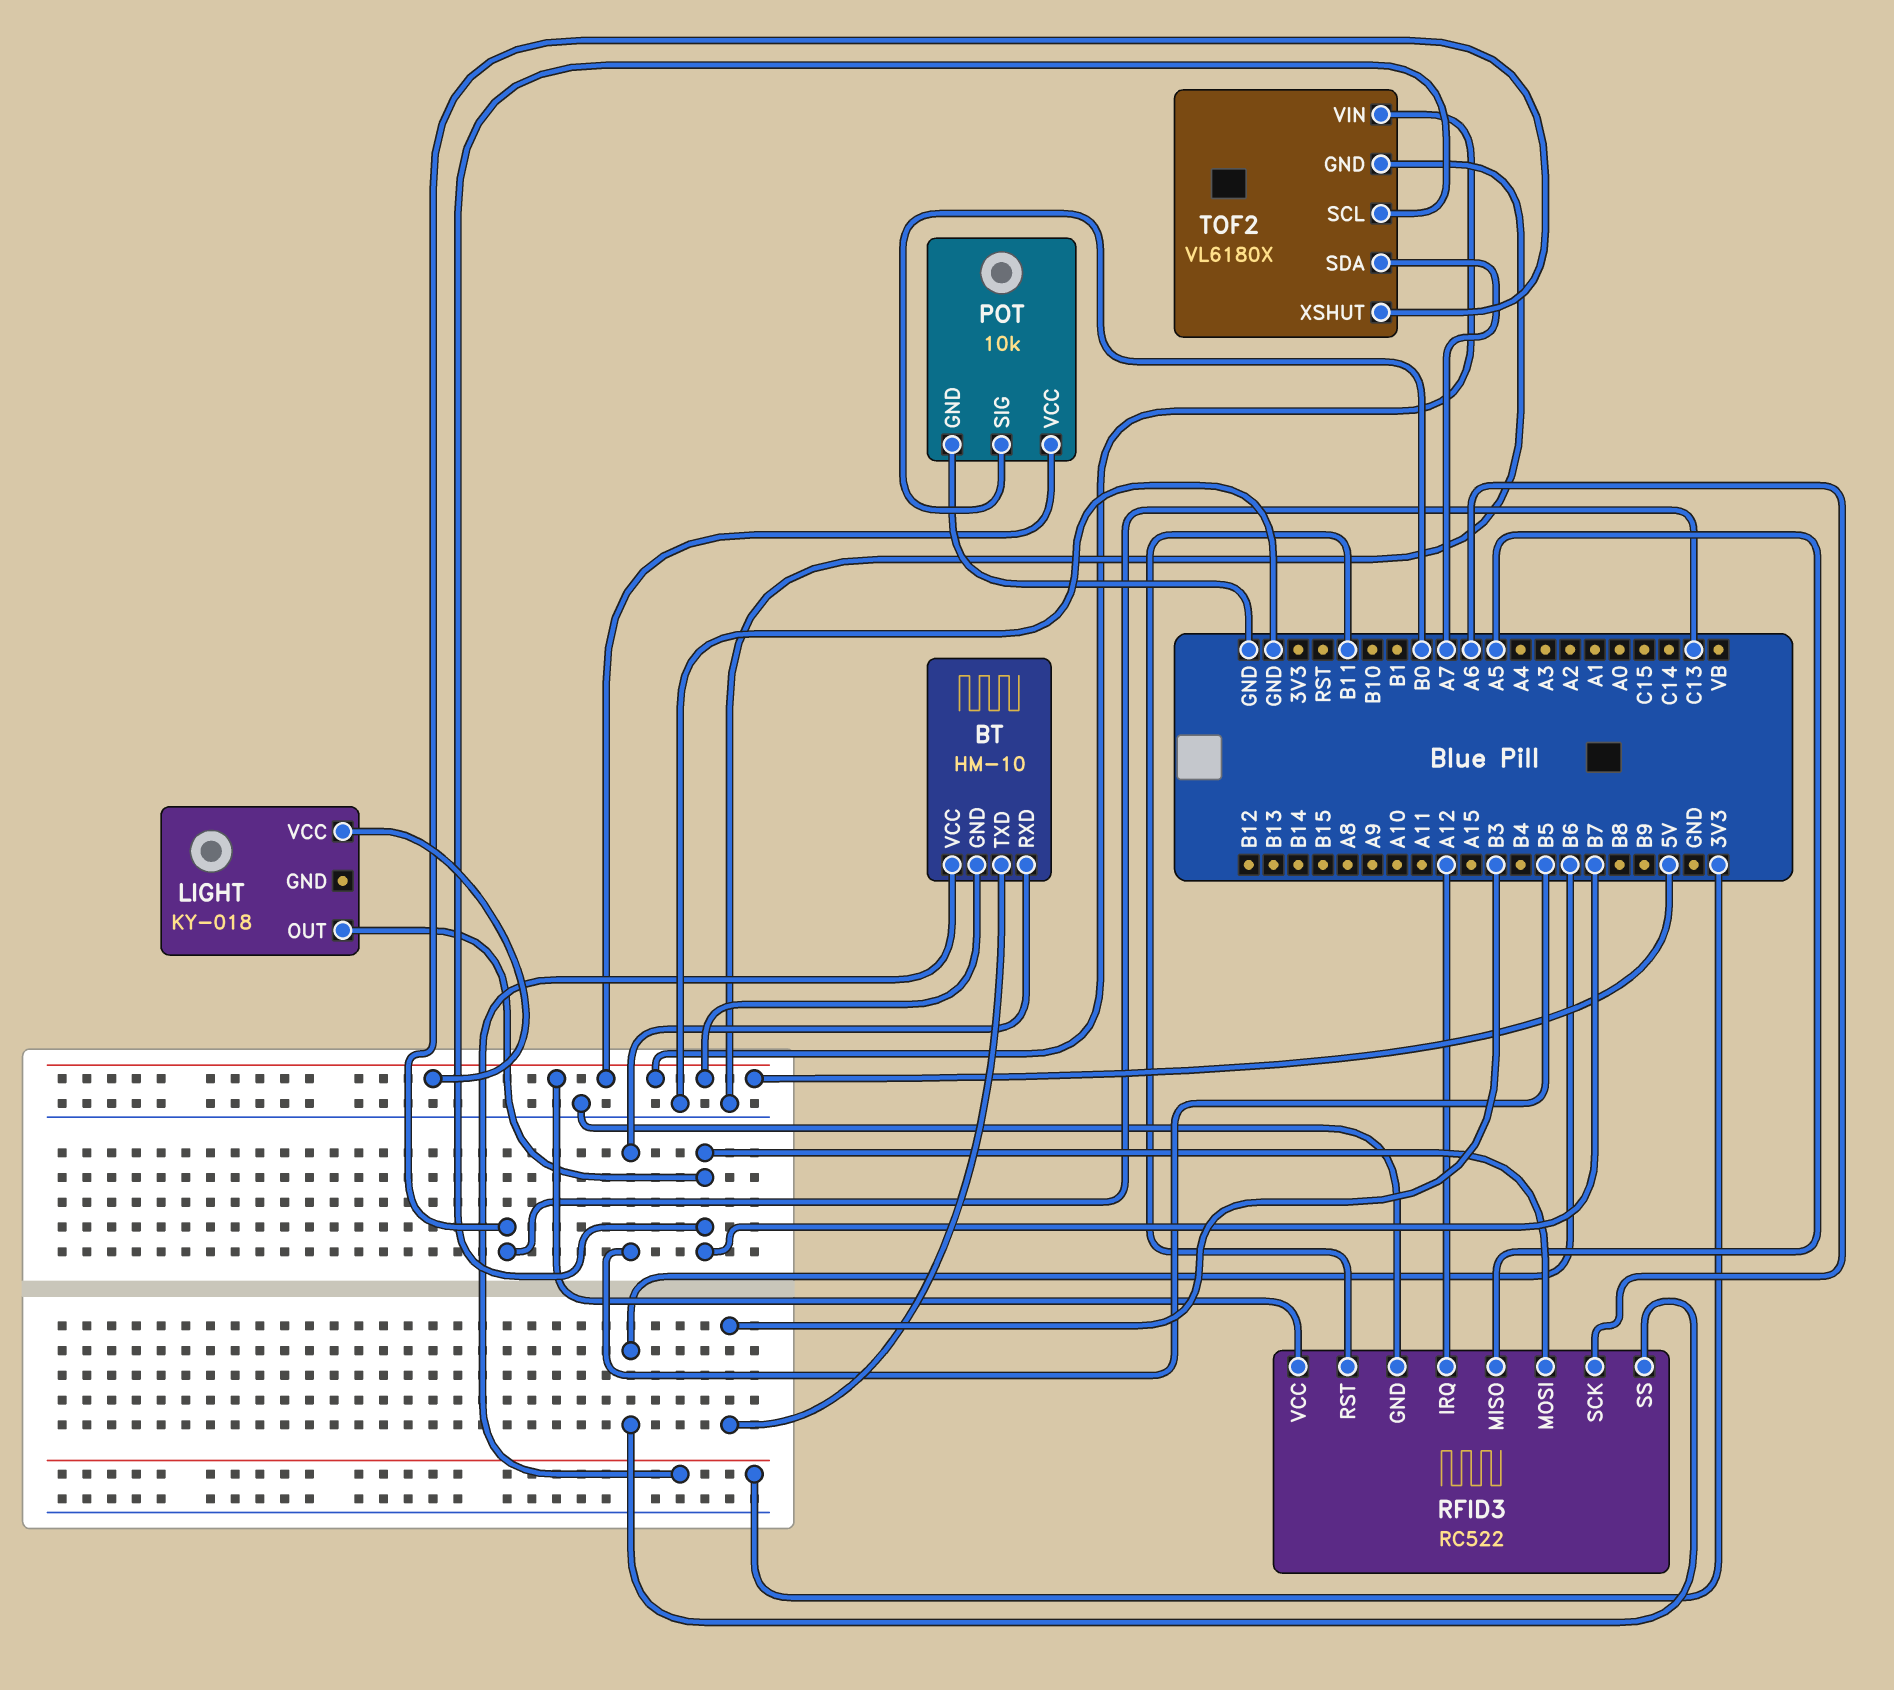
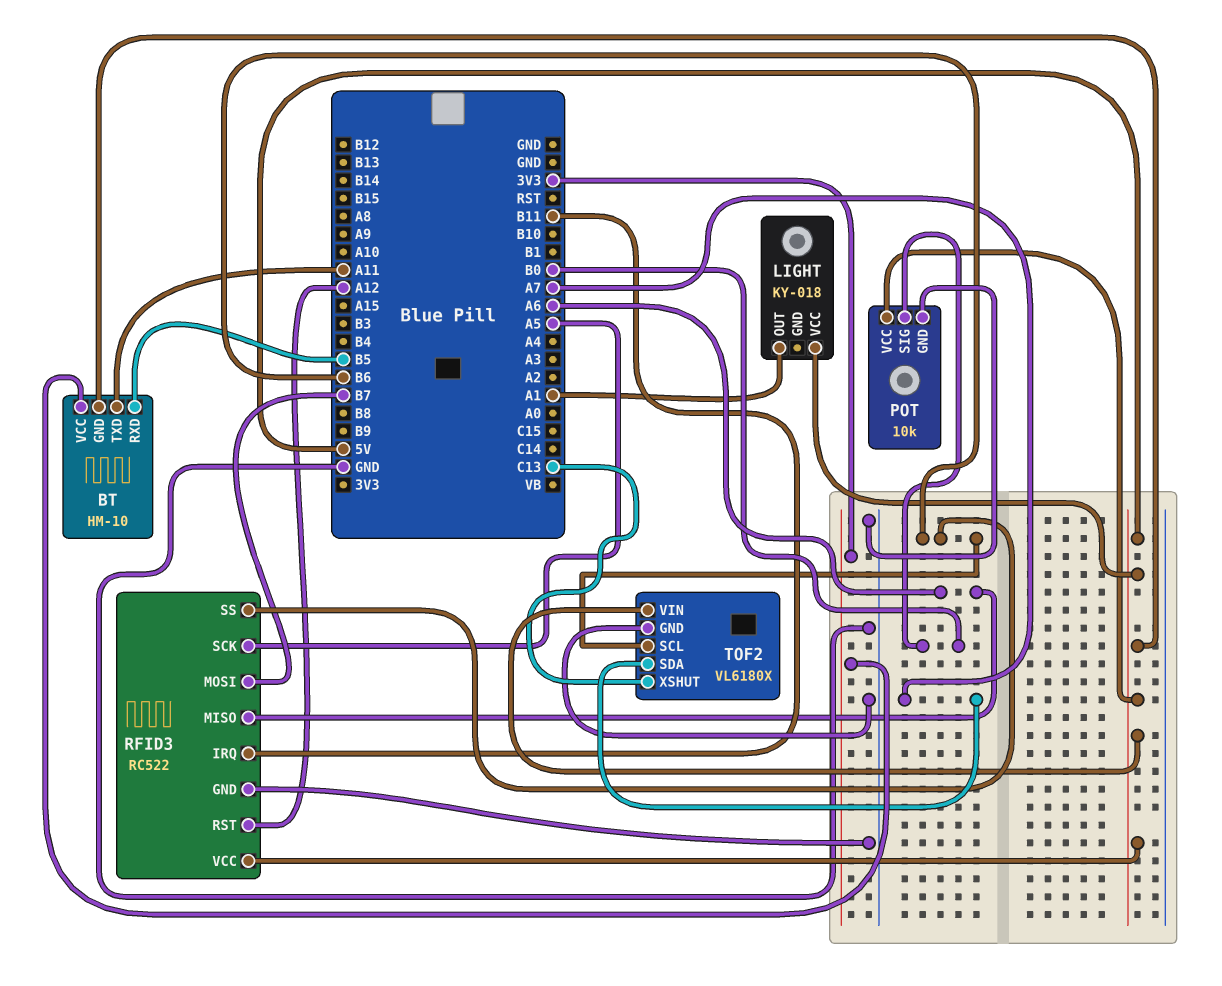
BT pin TXD: B3 -> A11
LIGHT pin OUT: B7 -> A1
RFID3 pin IRQ: A12 -> B11
RFID3 pin MISO: A5 -> A6
RFID3 pin RST: B11 -> A12
RFID3 pin SCK: A6 -> A5
TOF2 pin SCL: B7 -> B6

